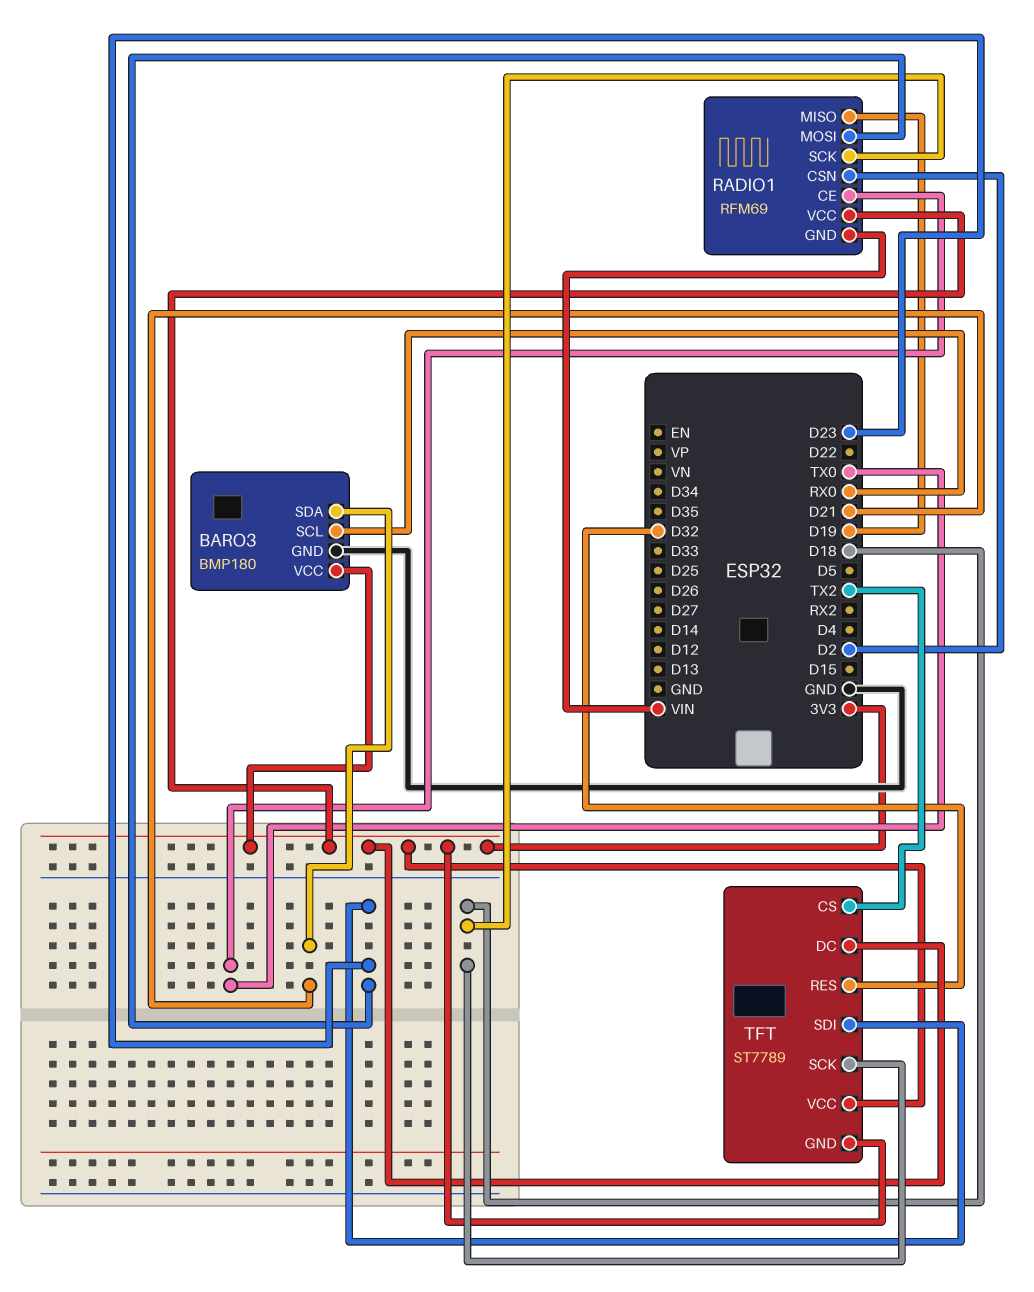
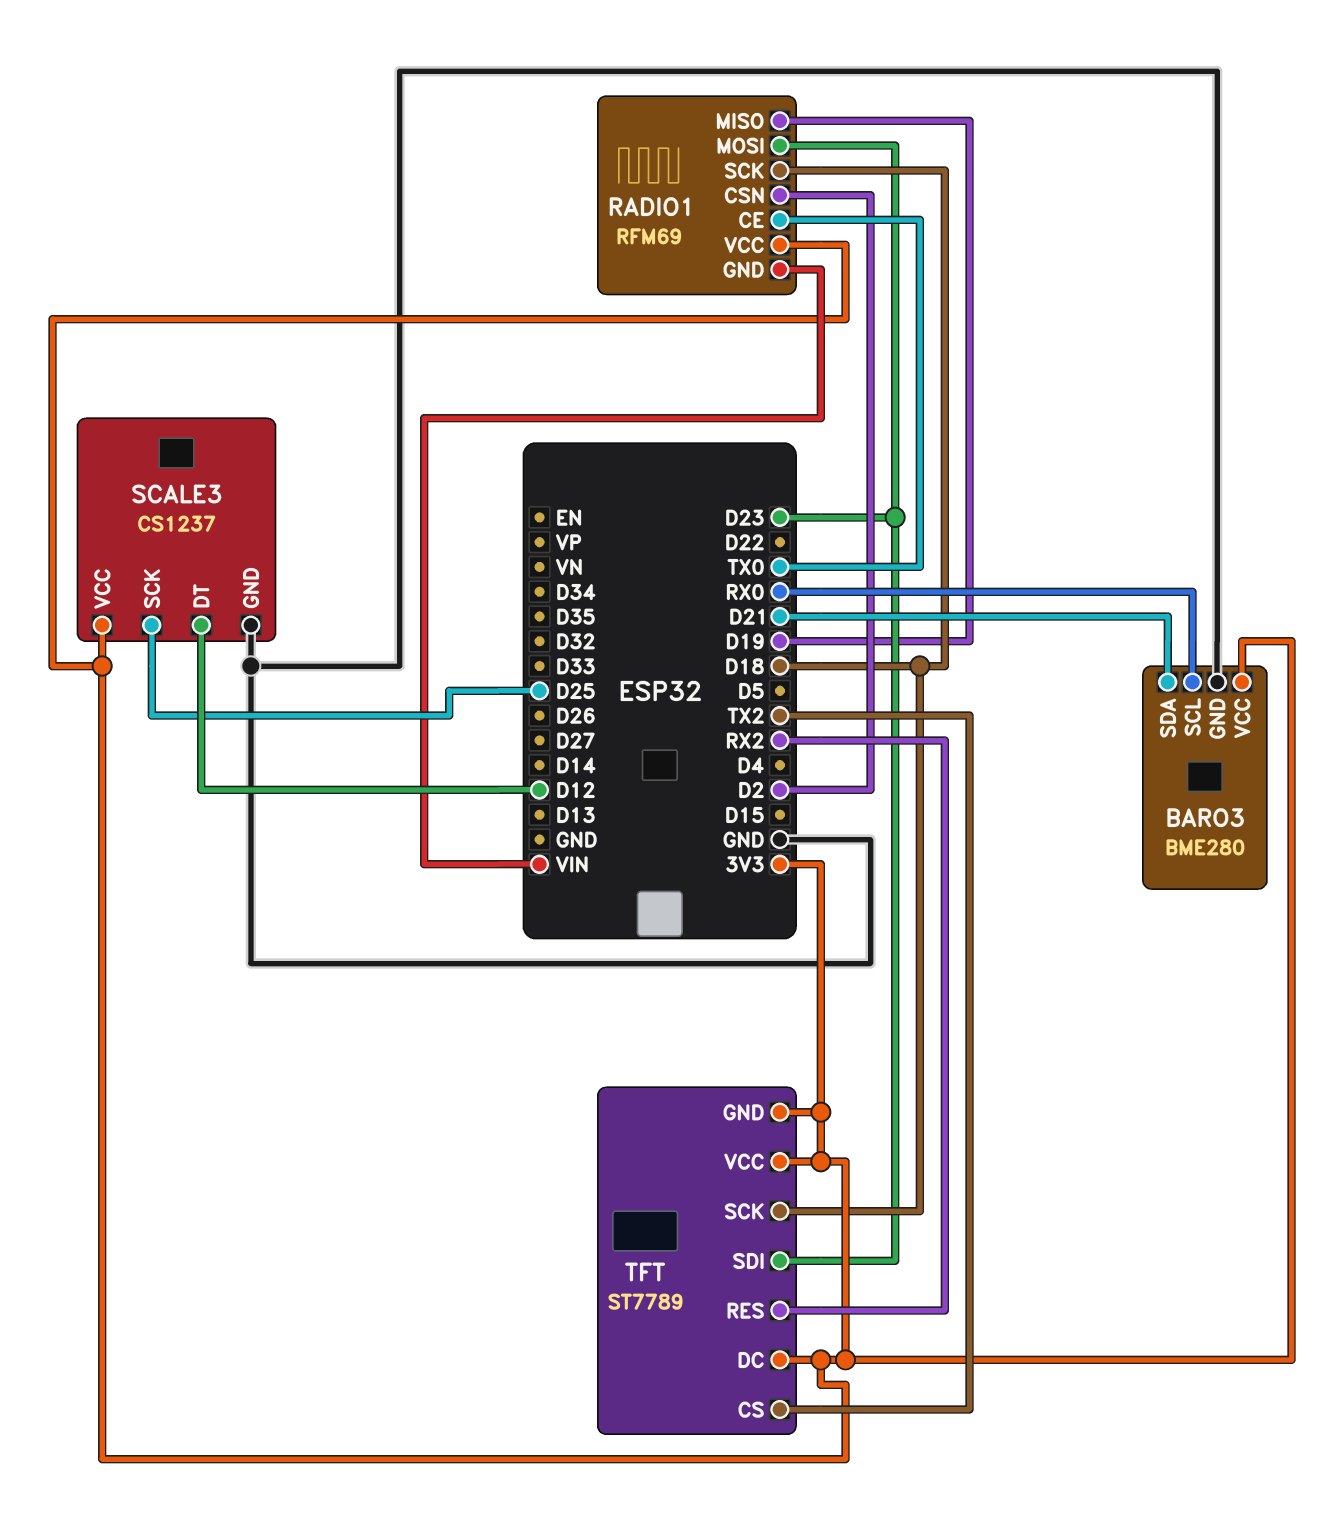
BARO3: BMP180 -> BME280
SCALE3: none -> CS1237
SCALE3 pin DT: none -> D12
SCALE3 pin GND: none -> GND
SCALE3 pin SCK: none -> D25
SCALE3 pin VCC: none -> 3V3
TFT pin RES: D32 -> RX2

